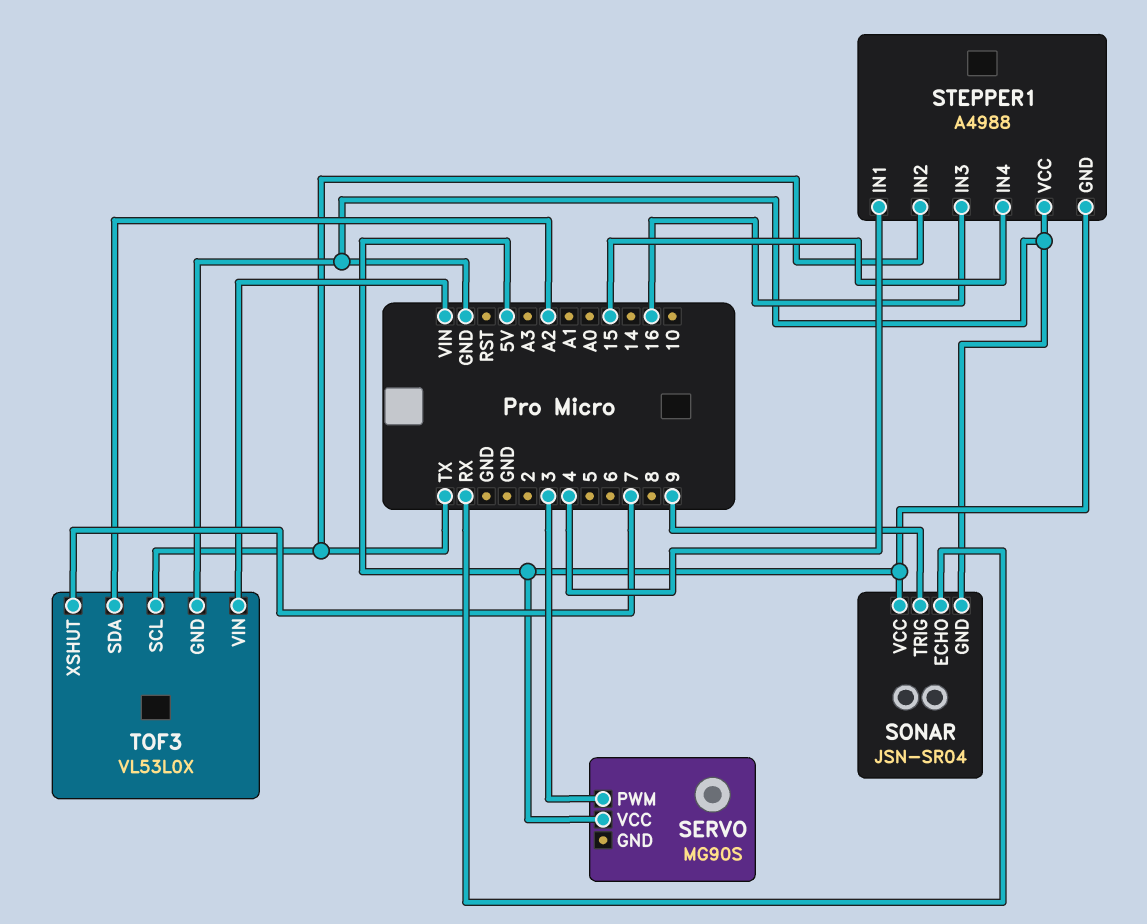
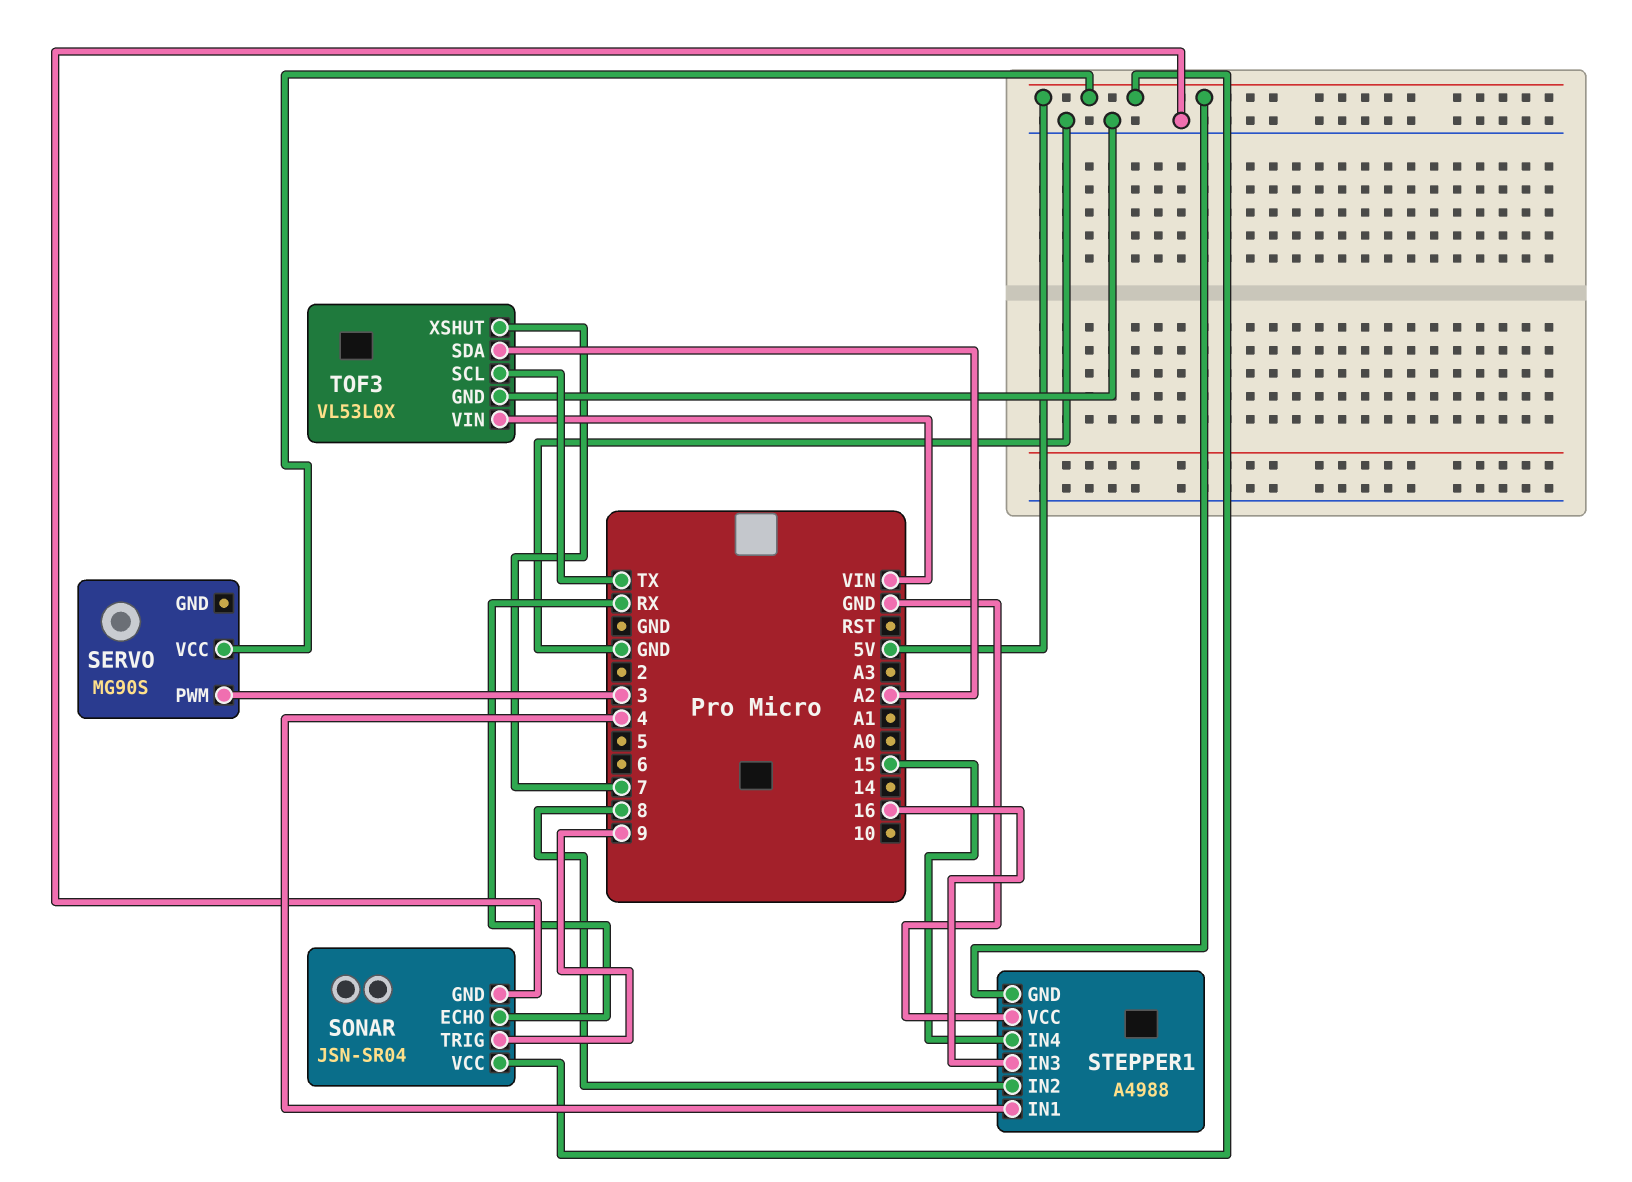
STEPPER1 pin IN2: TX -> 8

